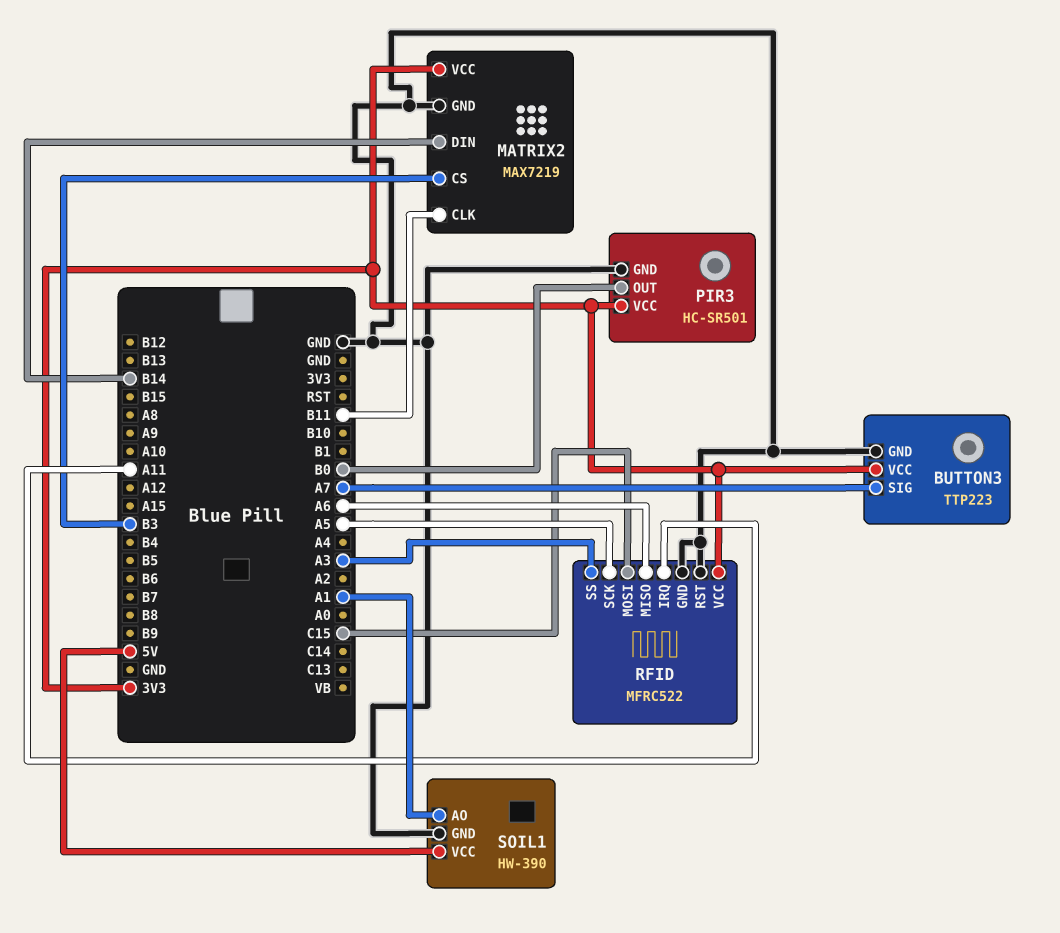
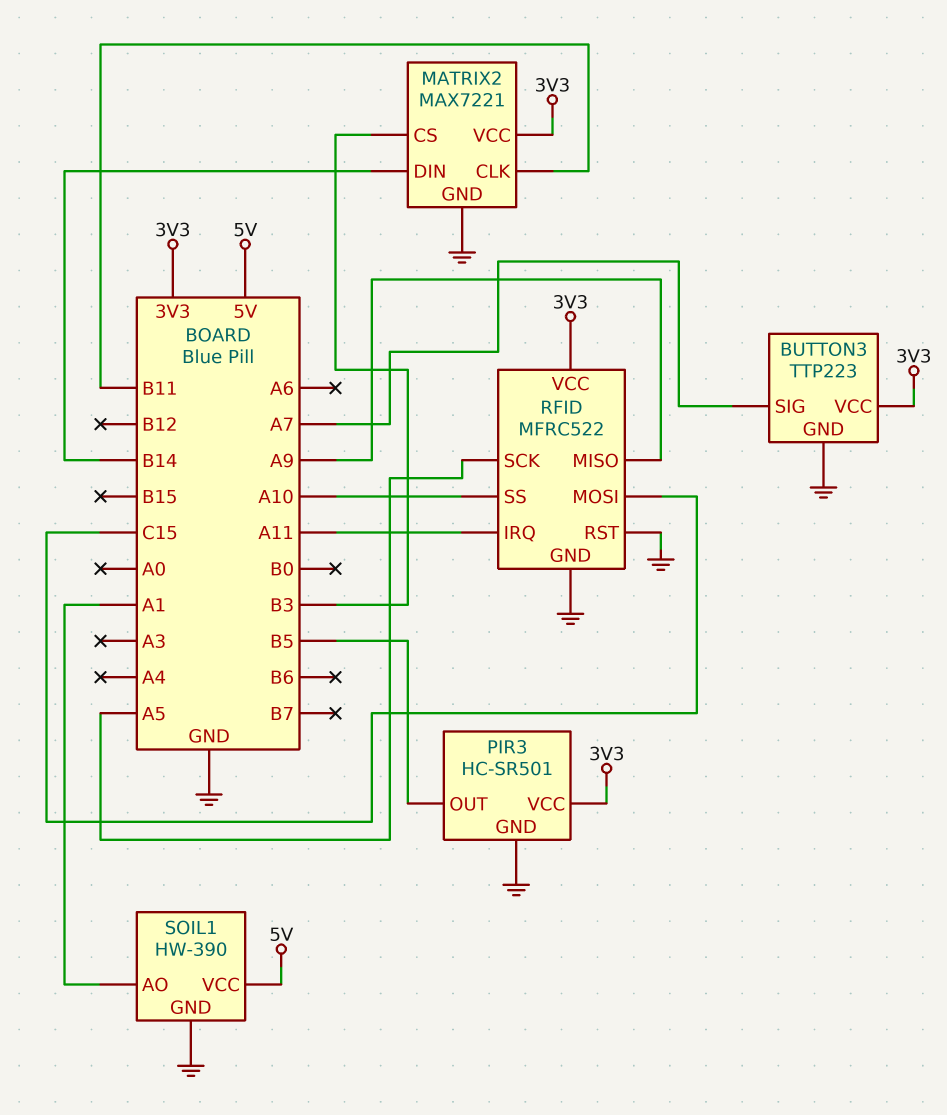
MATRIX2: MAX7219 -> MAX7221
PIR3 pin OUT: B0 -> B5
RFID pin MISO: A6 -> A9
RFID pin SS: A3 -> A10

